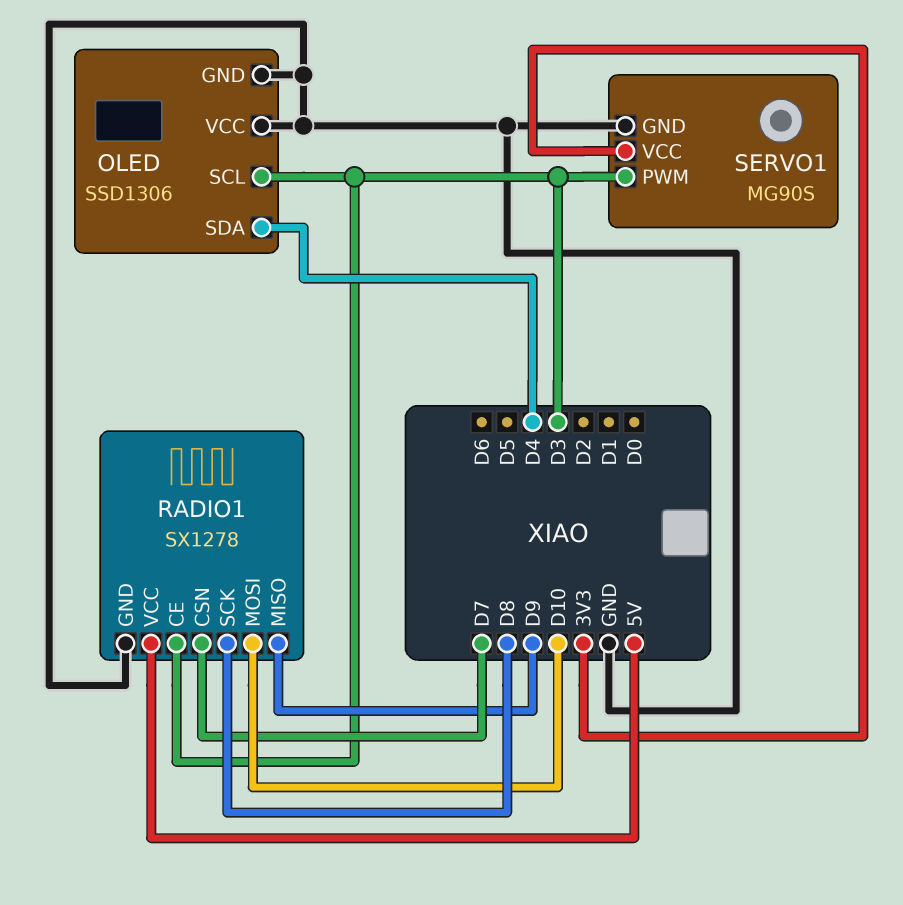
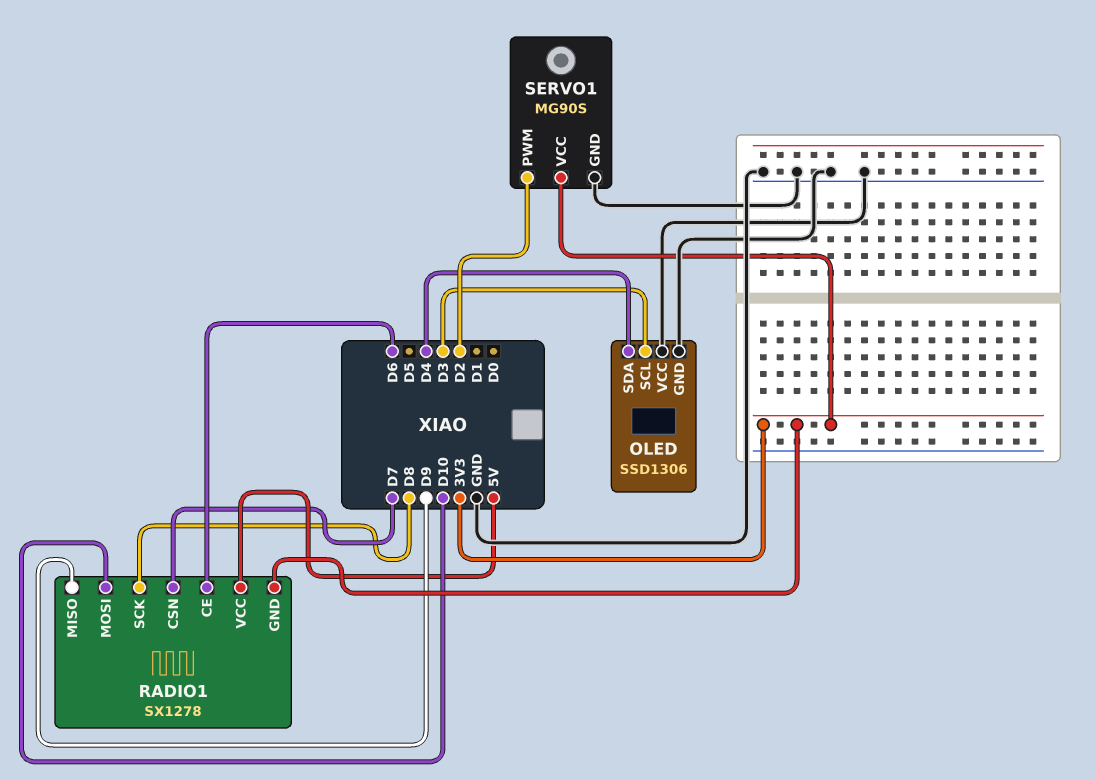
RADIO1 pin CE: D3 -> D6
RADIO1 pin GND: GND -> 3V3
SERVO1 pin PWM: D3 -> D2

